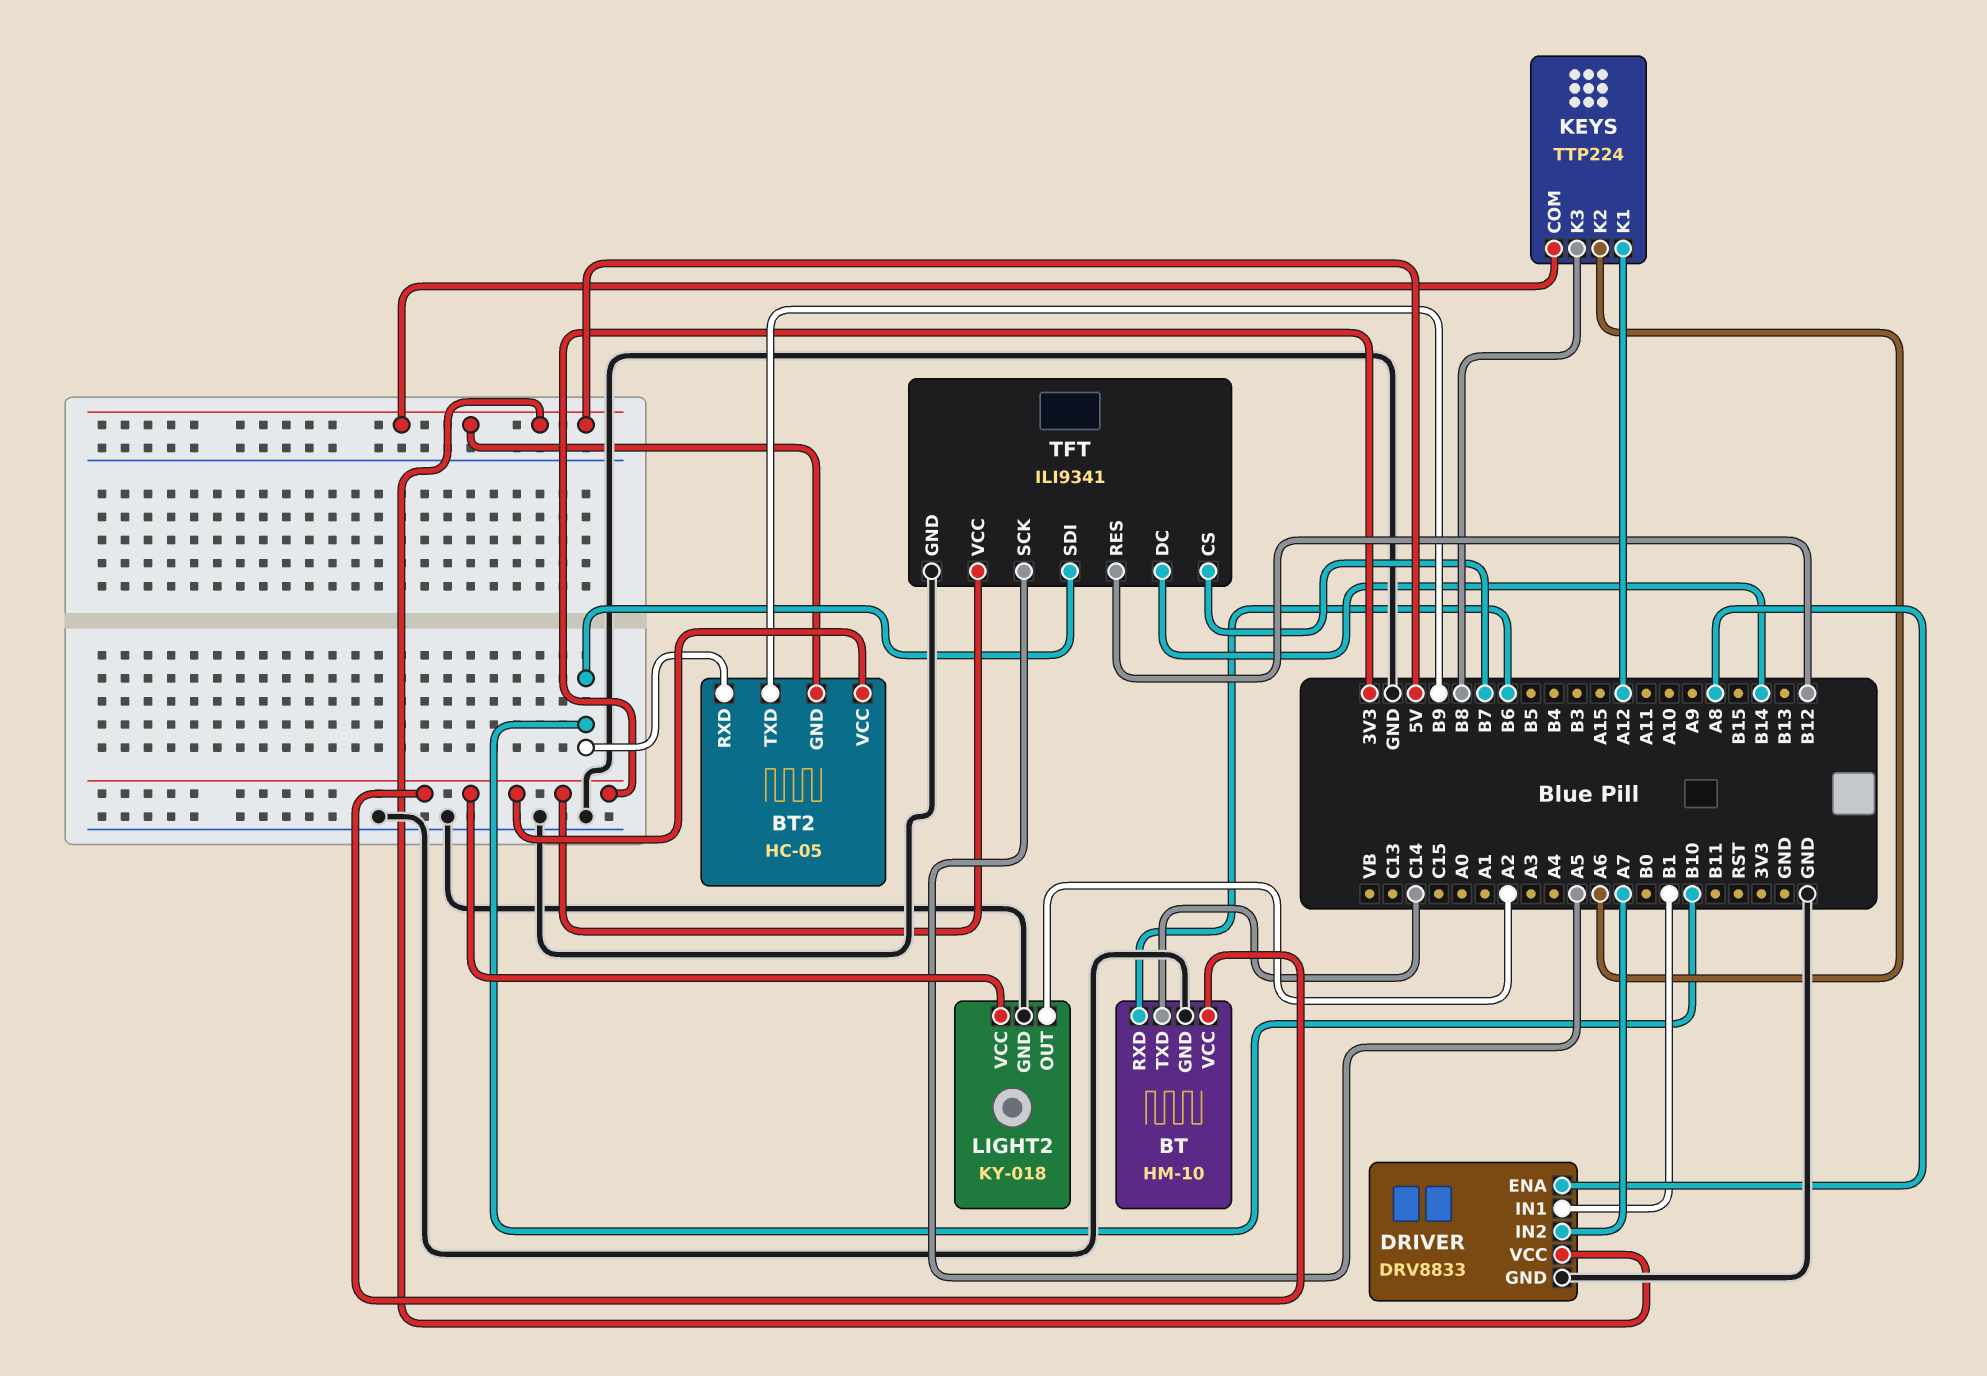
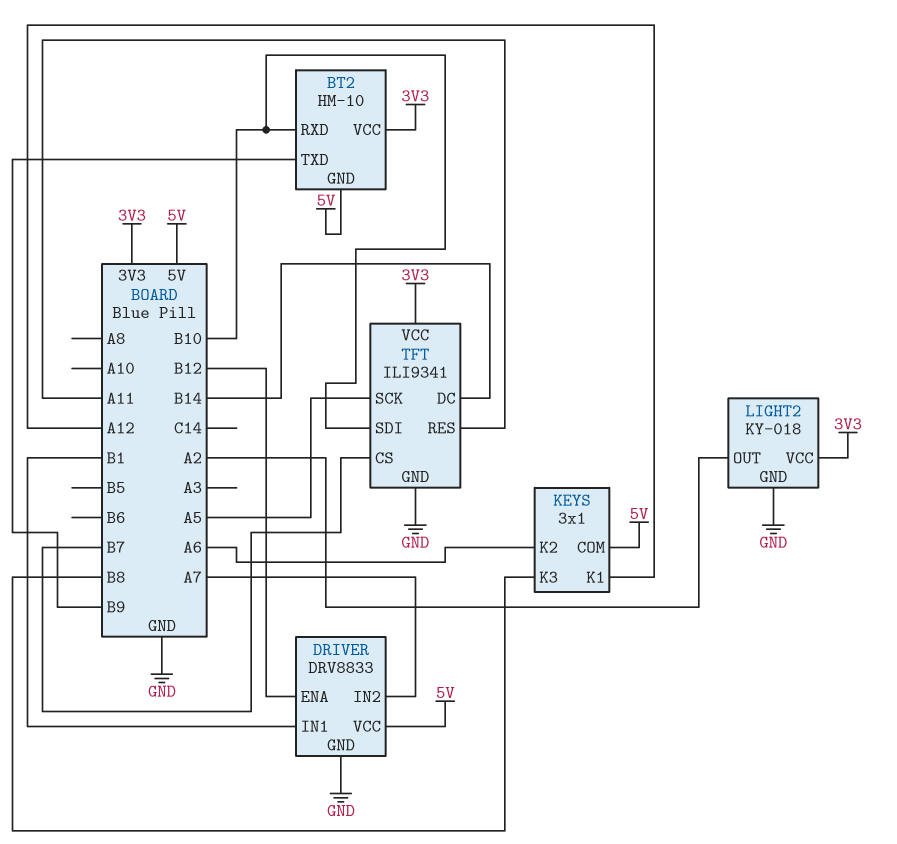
BT: HM-10 -> none
BT pin GND: GND -> none
BT pin RXD: B6 -> none
BT pin TXD: C14 -> none
BT pin VCC: 3V3 -> none
BT2: HC-05 -> HM-10
DRIVER pin ENA: A8 -> B12
KEYS: TTP224 -> 3x1
TFT pin RES: B12 -> A11

